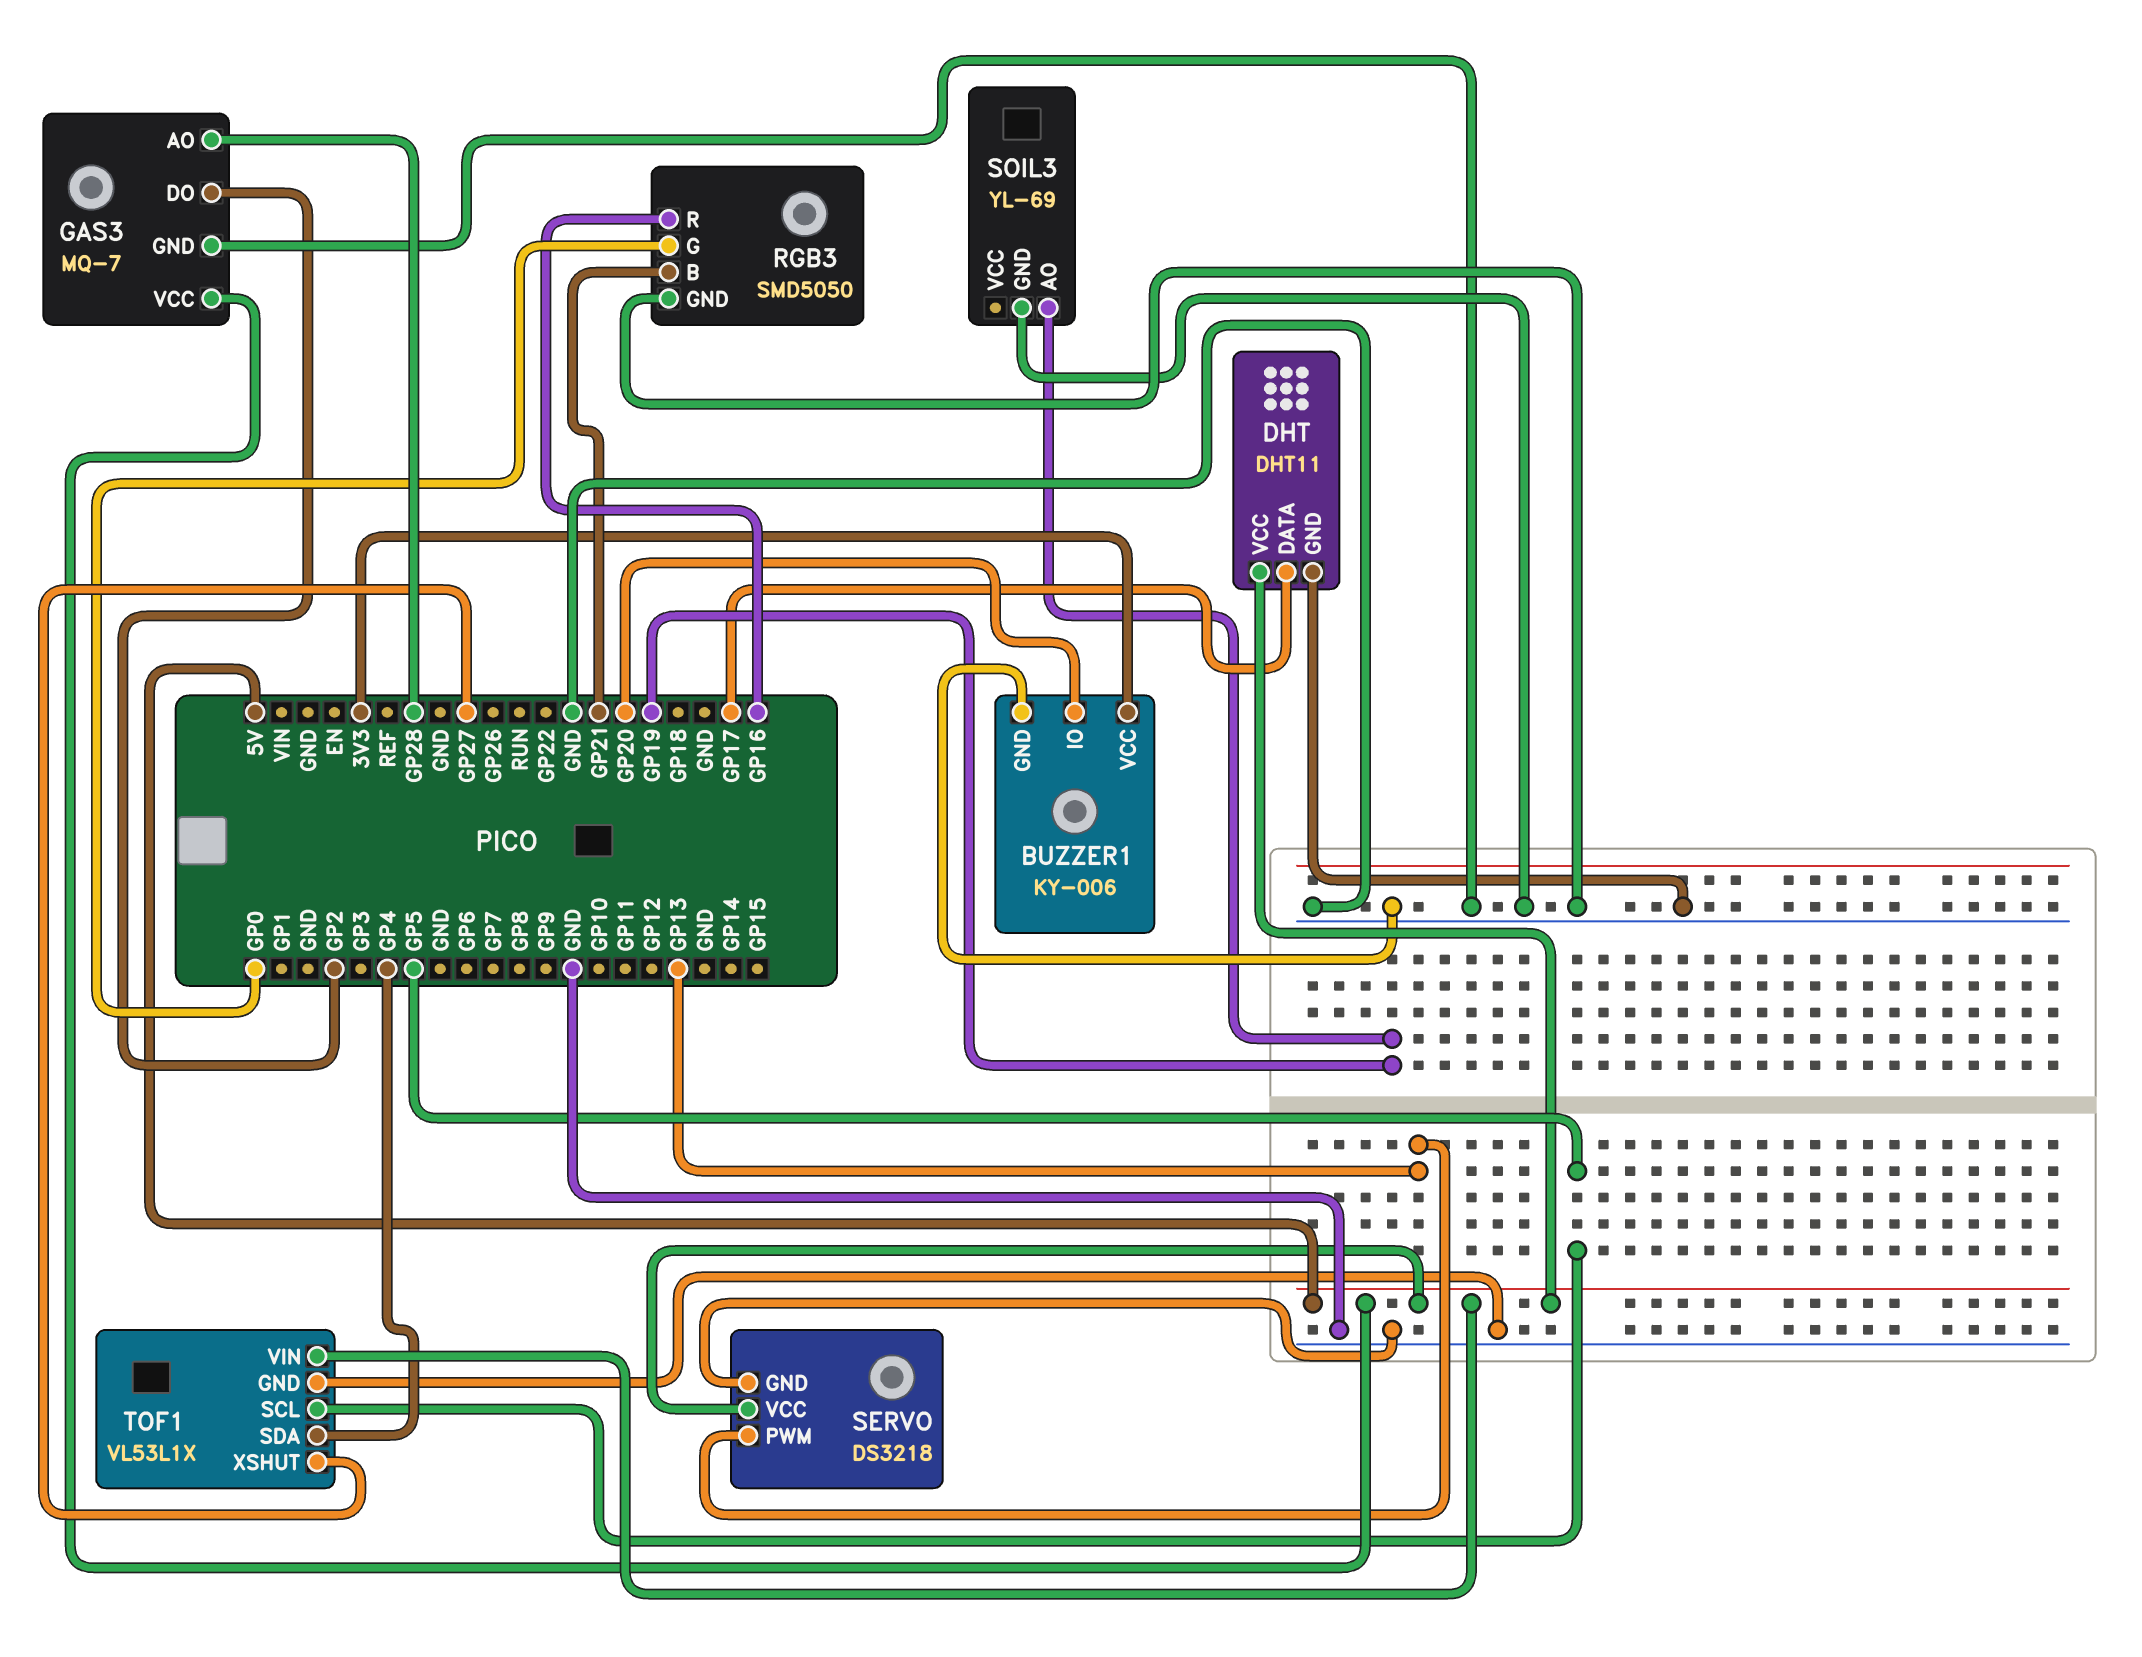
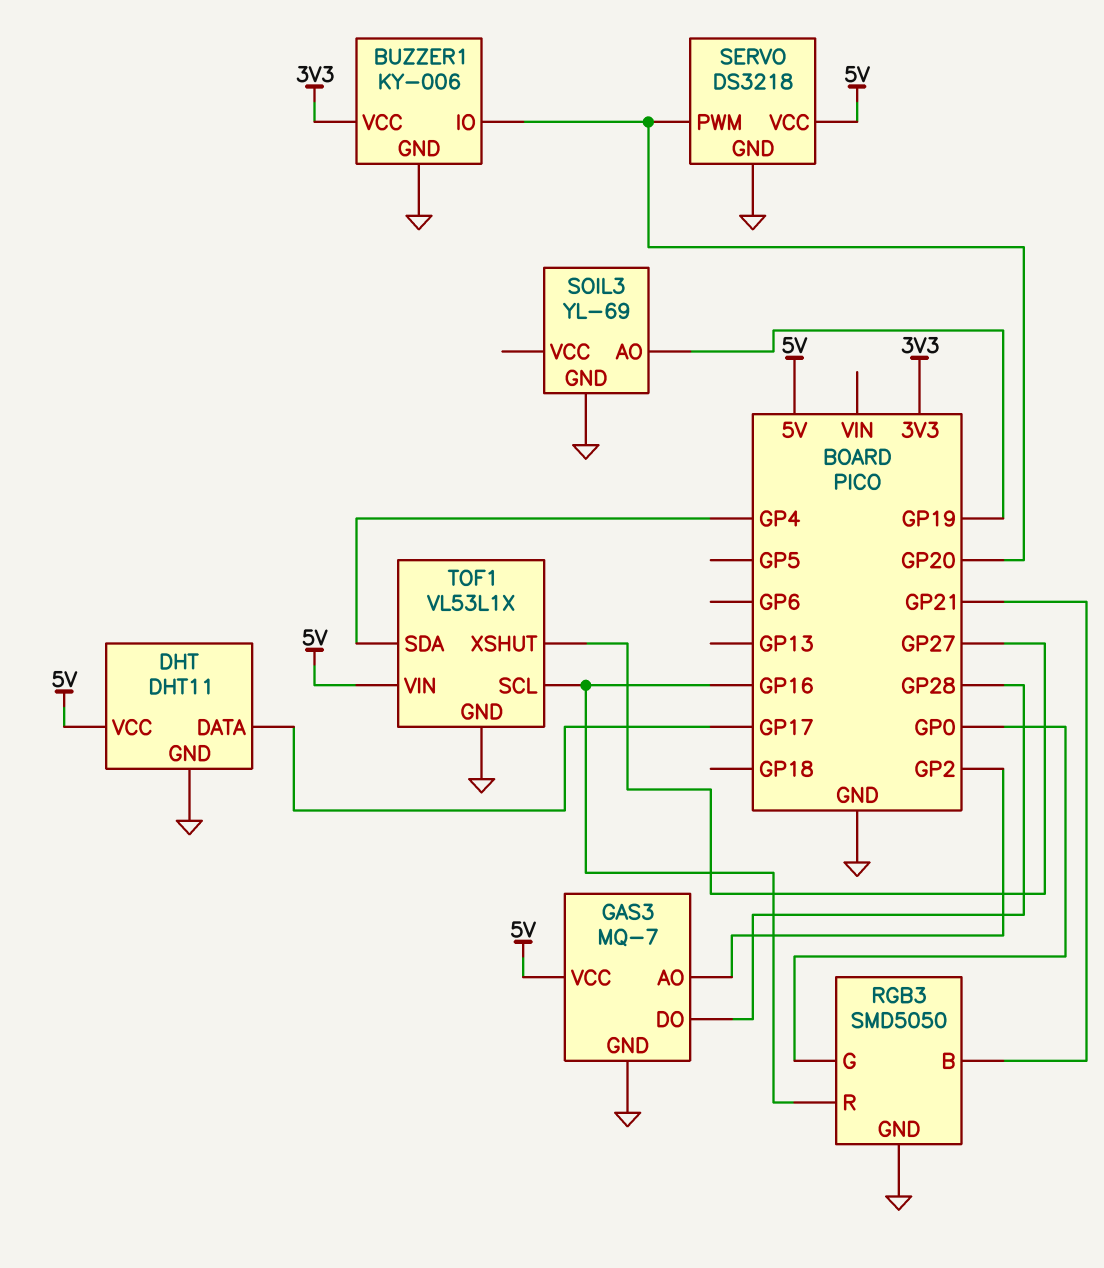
GAS3 pin AO: GP28 -> GP2
GAS3 pin DO: GP2 -> GP28
SERVO pin PWM: GP13 -> GP20
TOF1 pin SCL: GP5 -> GP16

